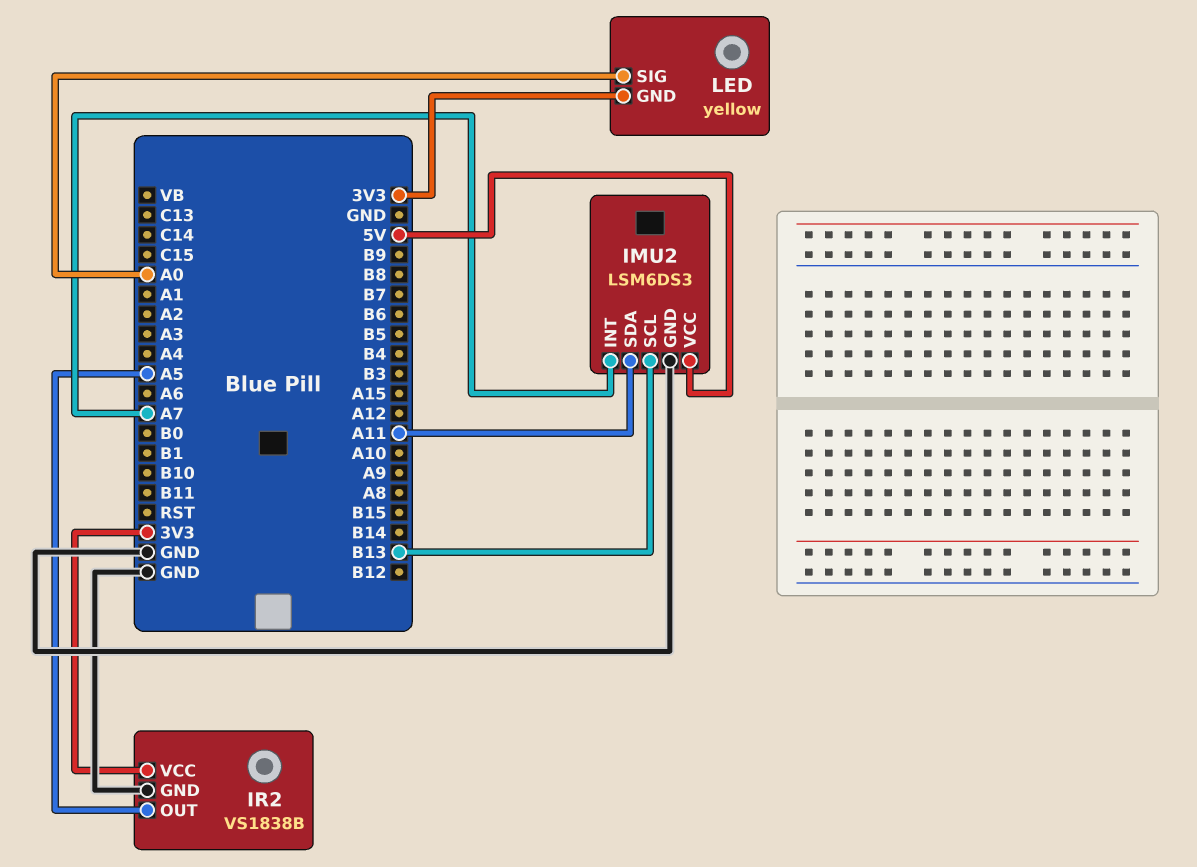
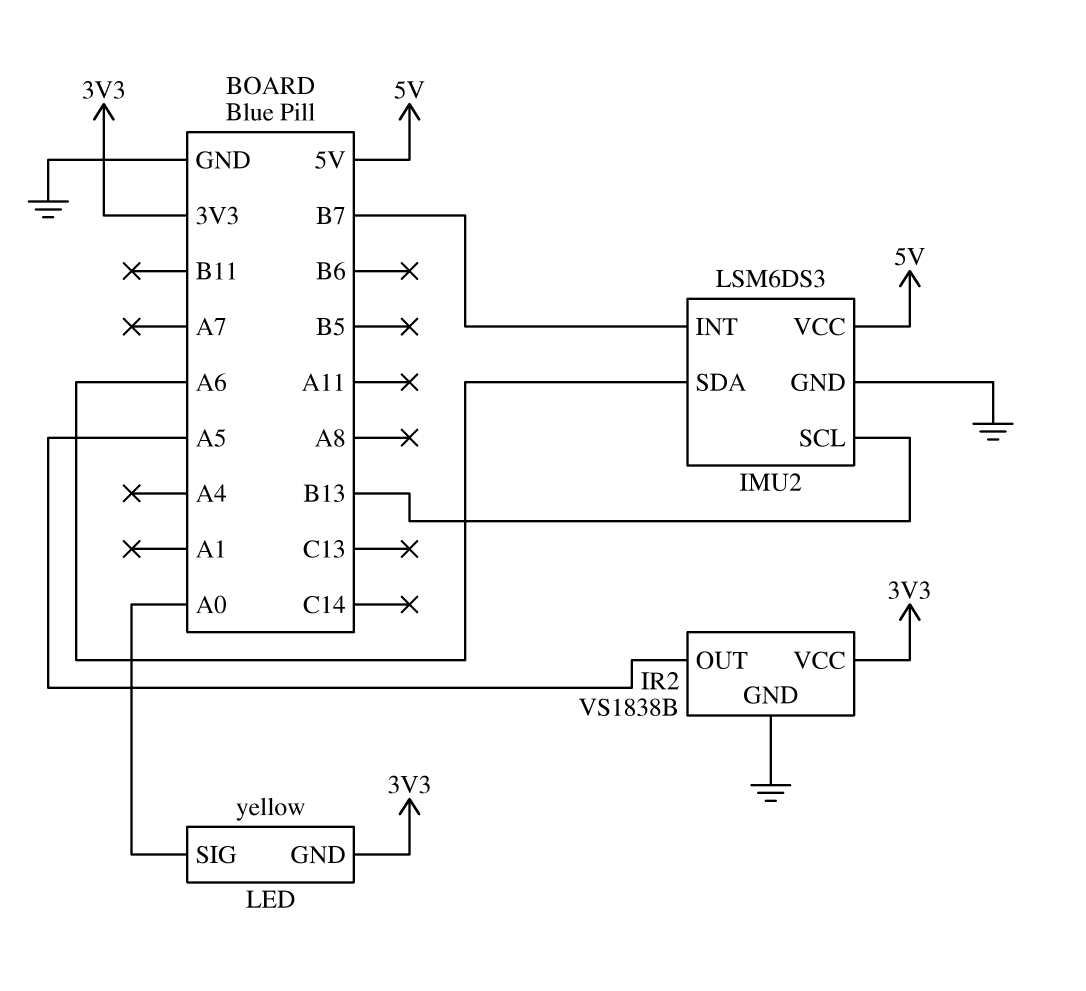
IMU2 pin INT: A7 -> B7
IMU2 pin SDA: A11 -> A6

